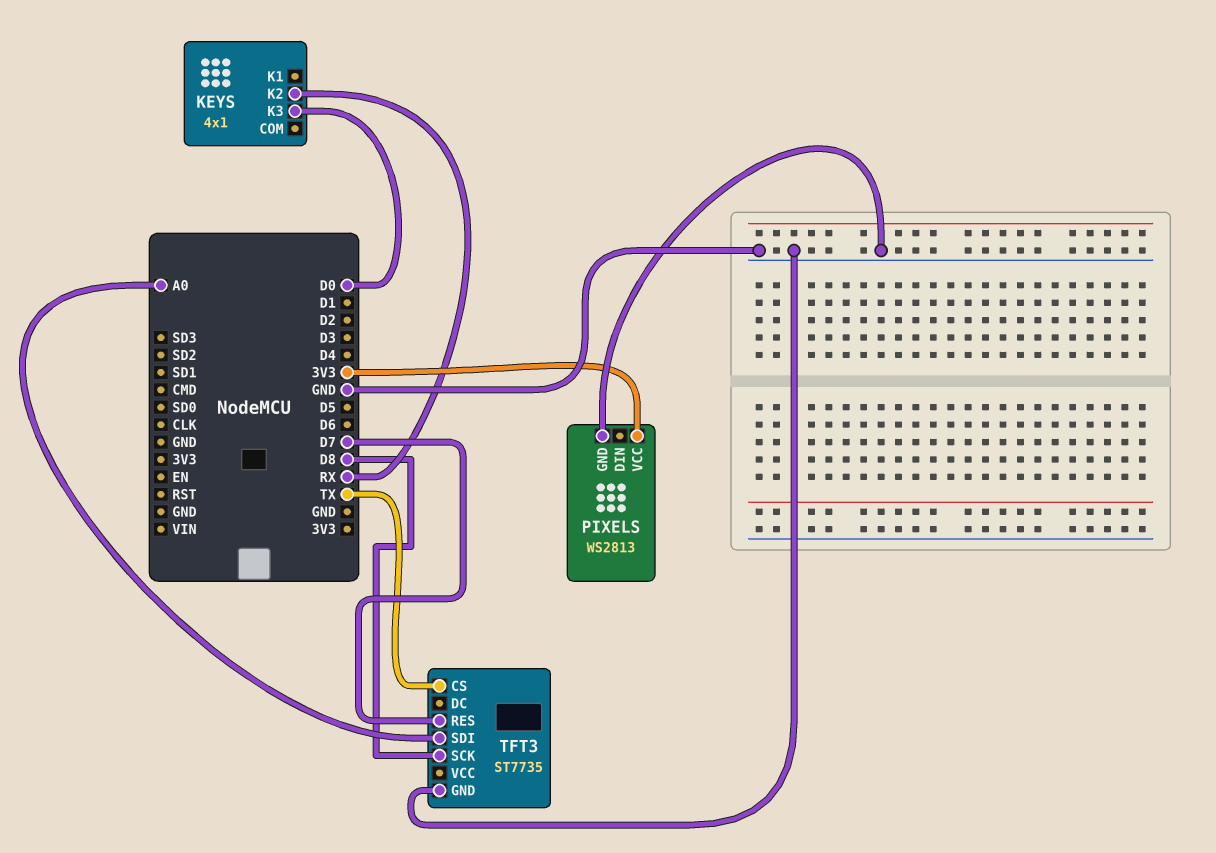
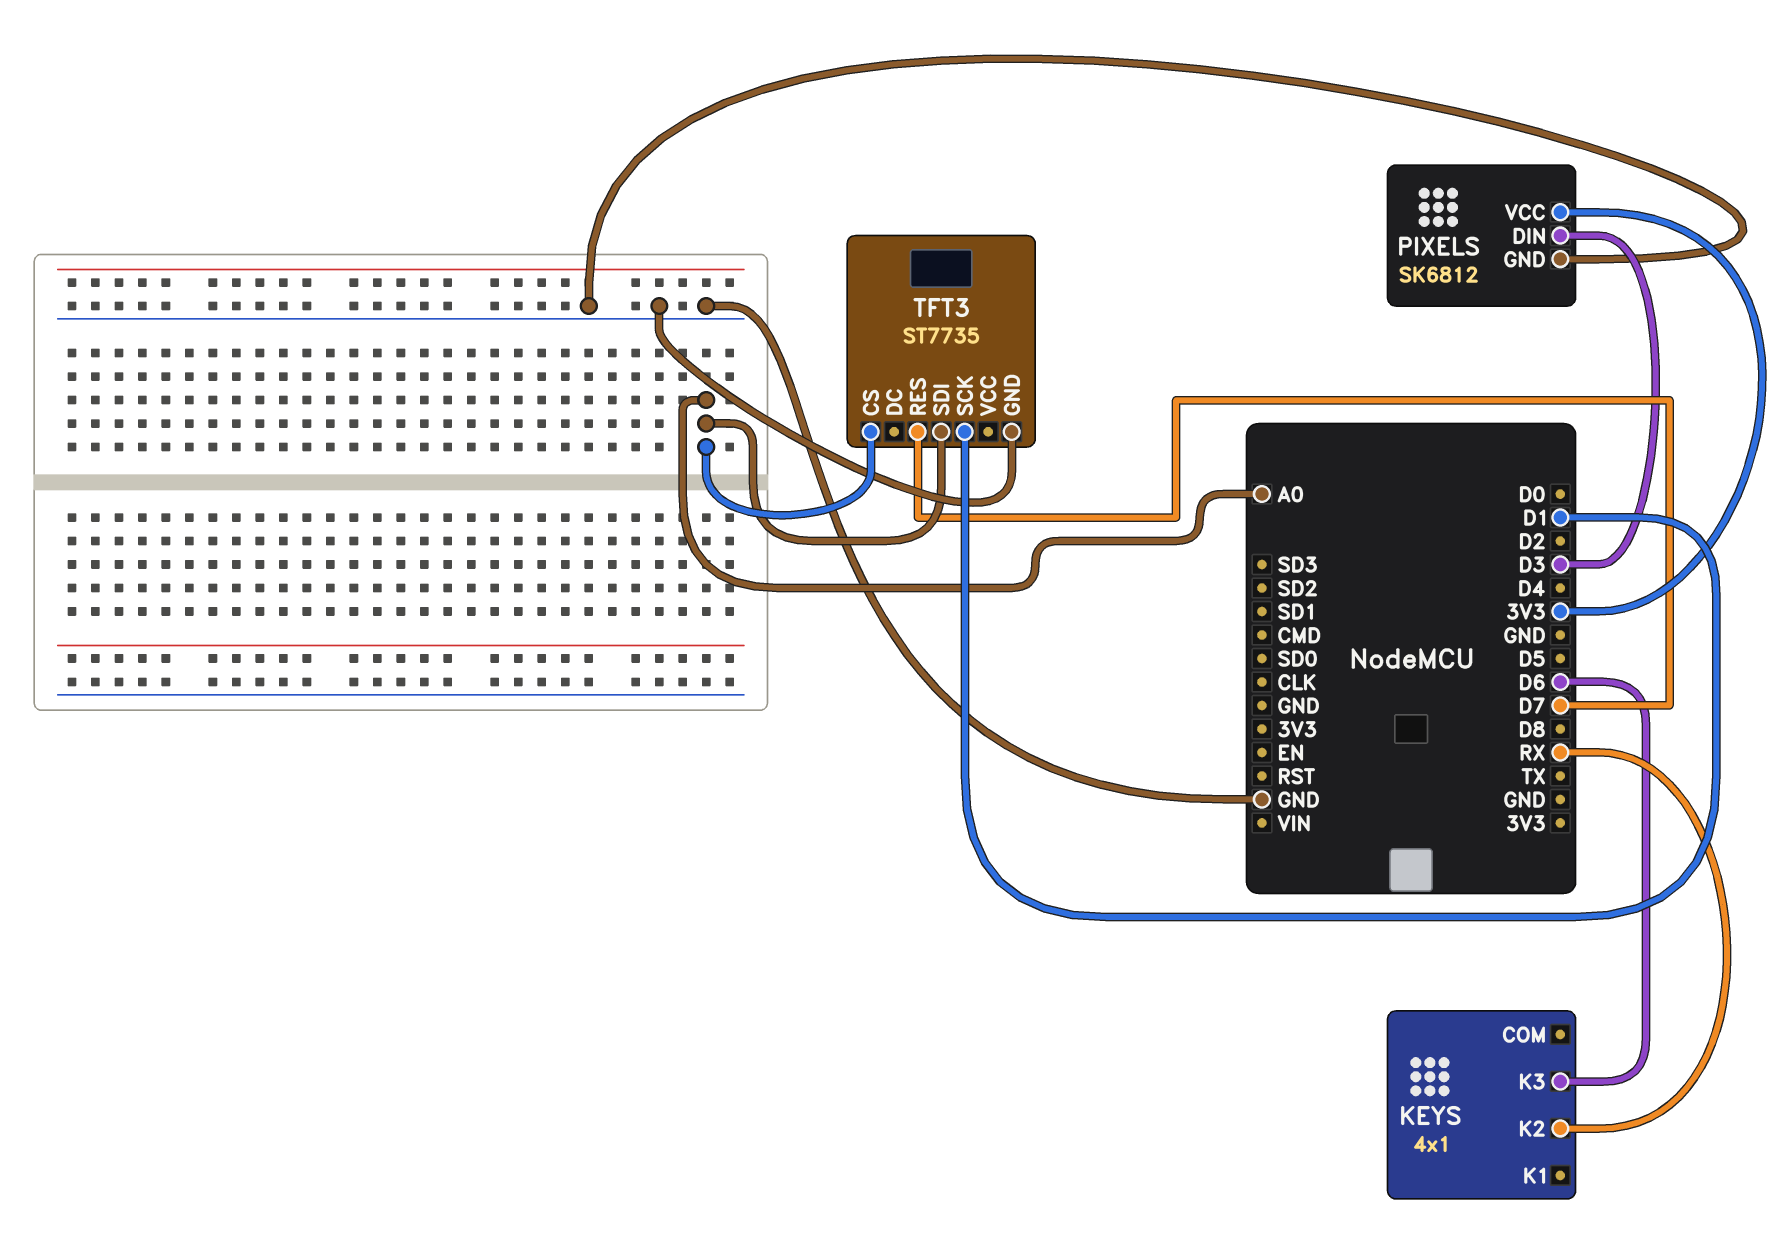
KEYS pin K3: D0 -> D6
PIXELS: WS2813 -> SK6812
PIXELS pin DIN: none -> D3
TFT3 pin CS: TX -> A0
TFT3 pin SCK: D8 -> D1

